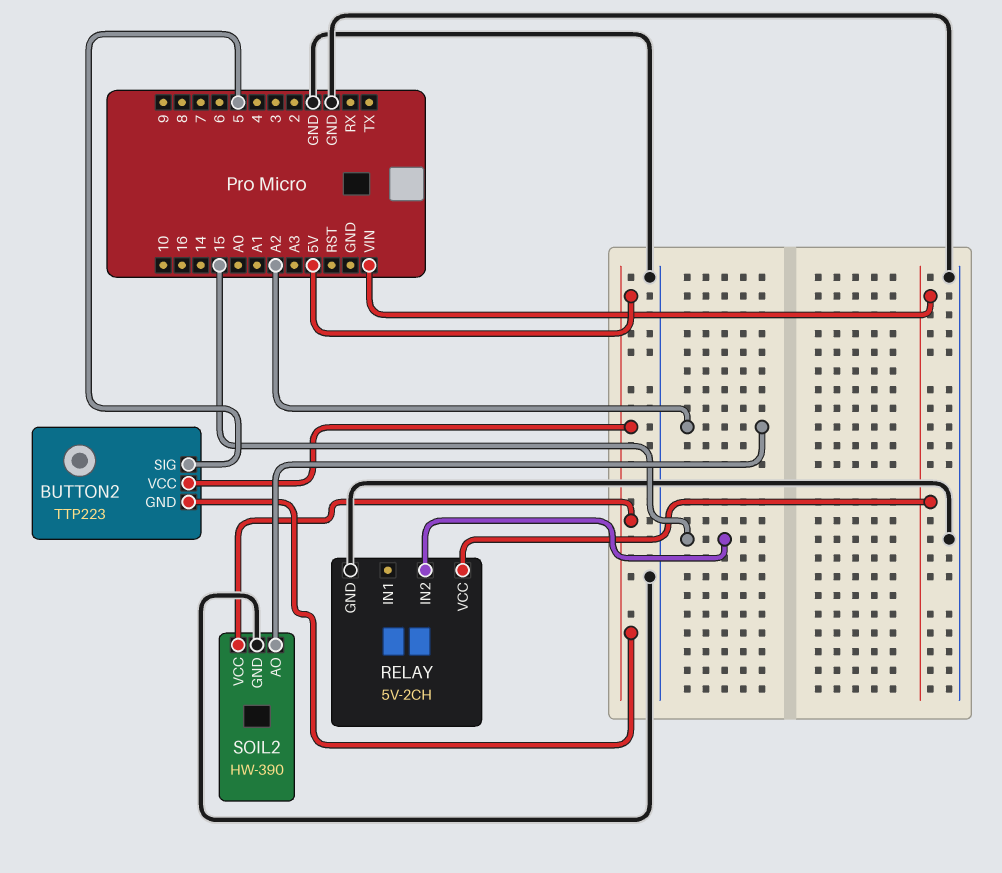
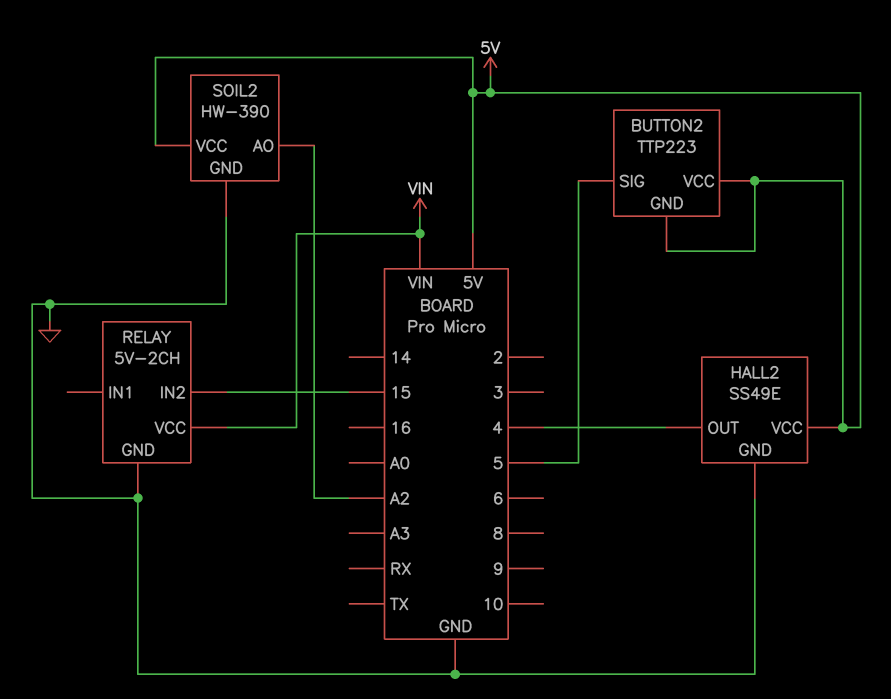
HALL2: none -> SS49E
HALL2 pin GND: none -> GND
HALL2 pin OUT: none -> 4
HALL2 pin VCC: none -> 5V

